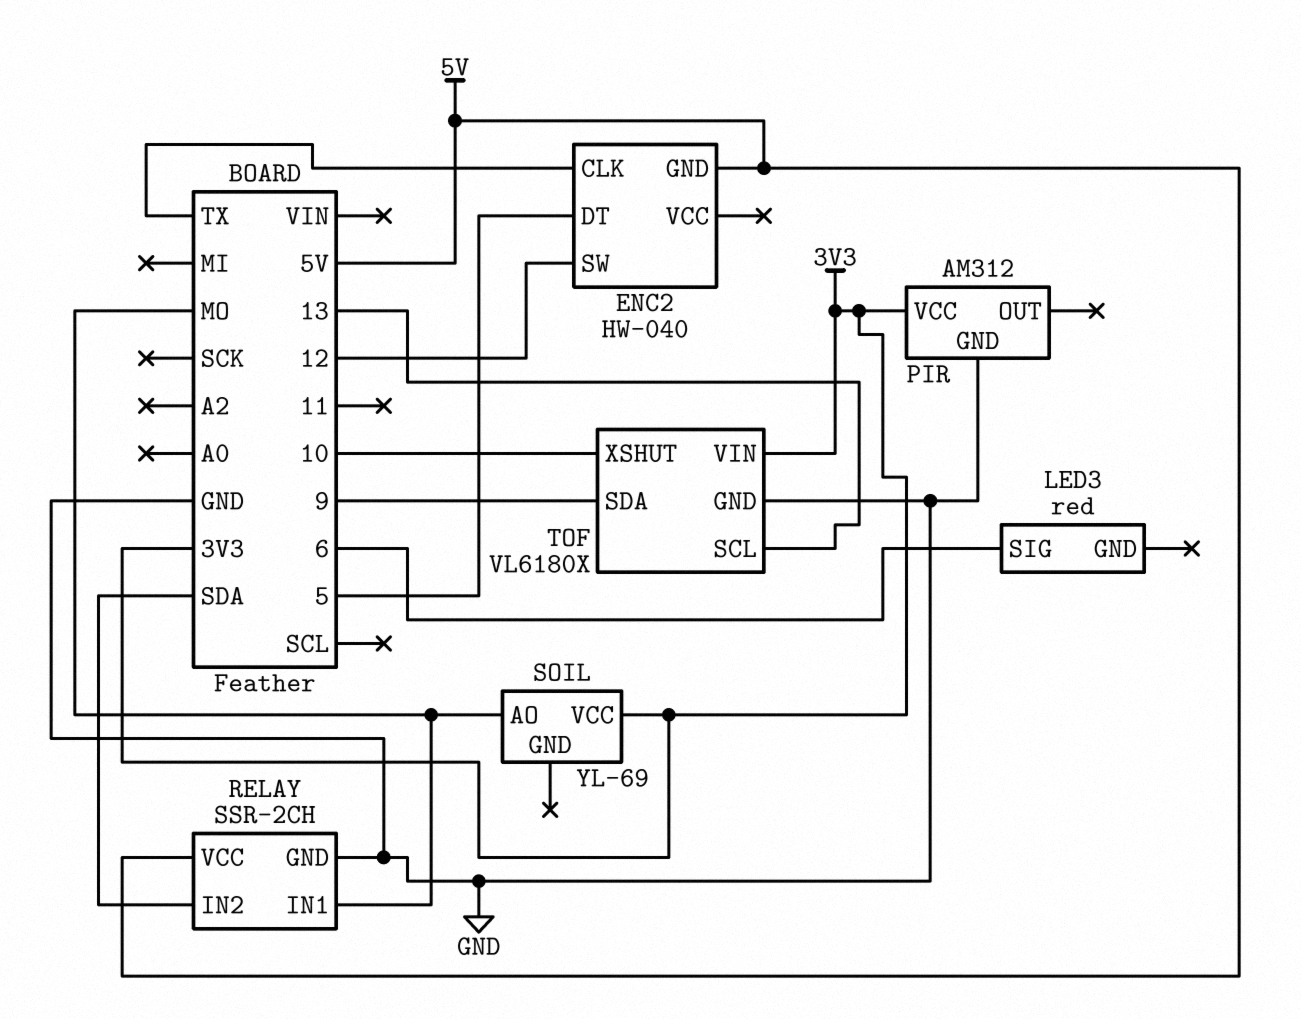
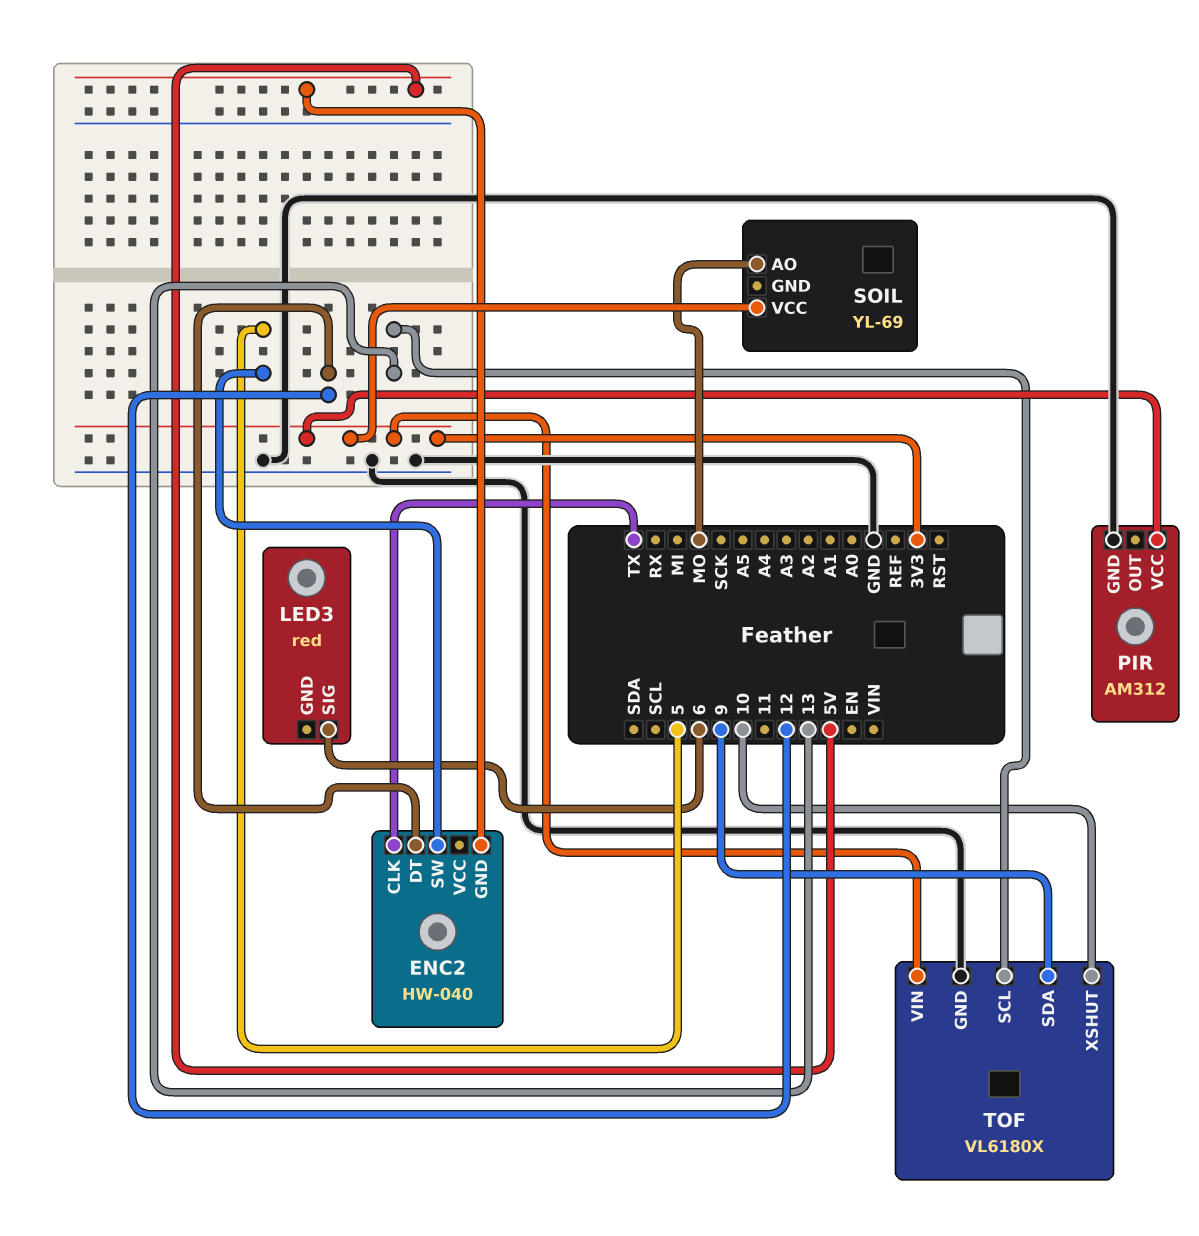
ENC2 pin DT: 5 -> 12
ENC2 pin SW: 12 -> 5
RELAY: SSR-2CH -> none
RELAY pin GND: GND -> none
RELAY pin IN1: MO -> none
RELAY pin IN2: SDA -> none
RELAY pin VCC: 5V -> none

